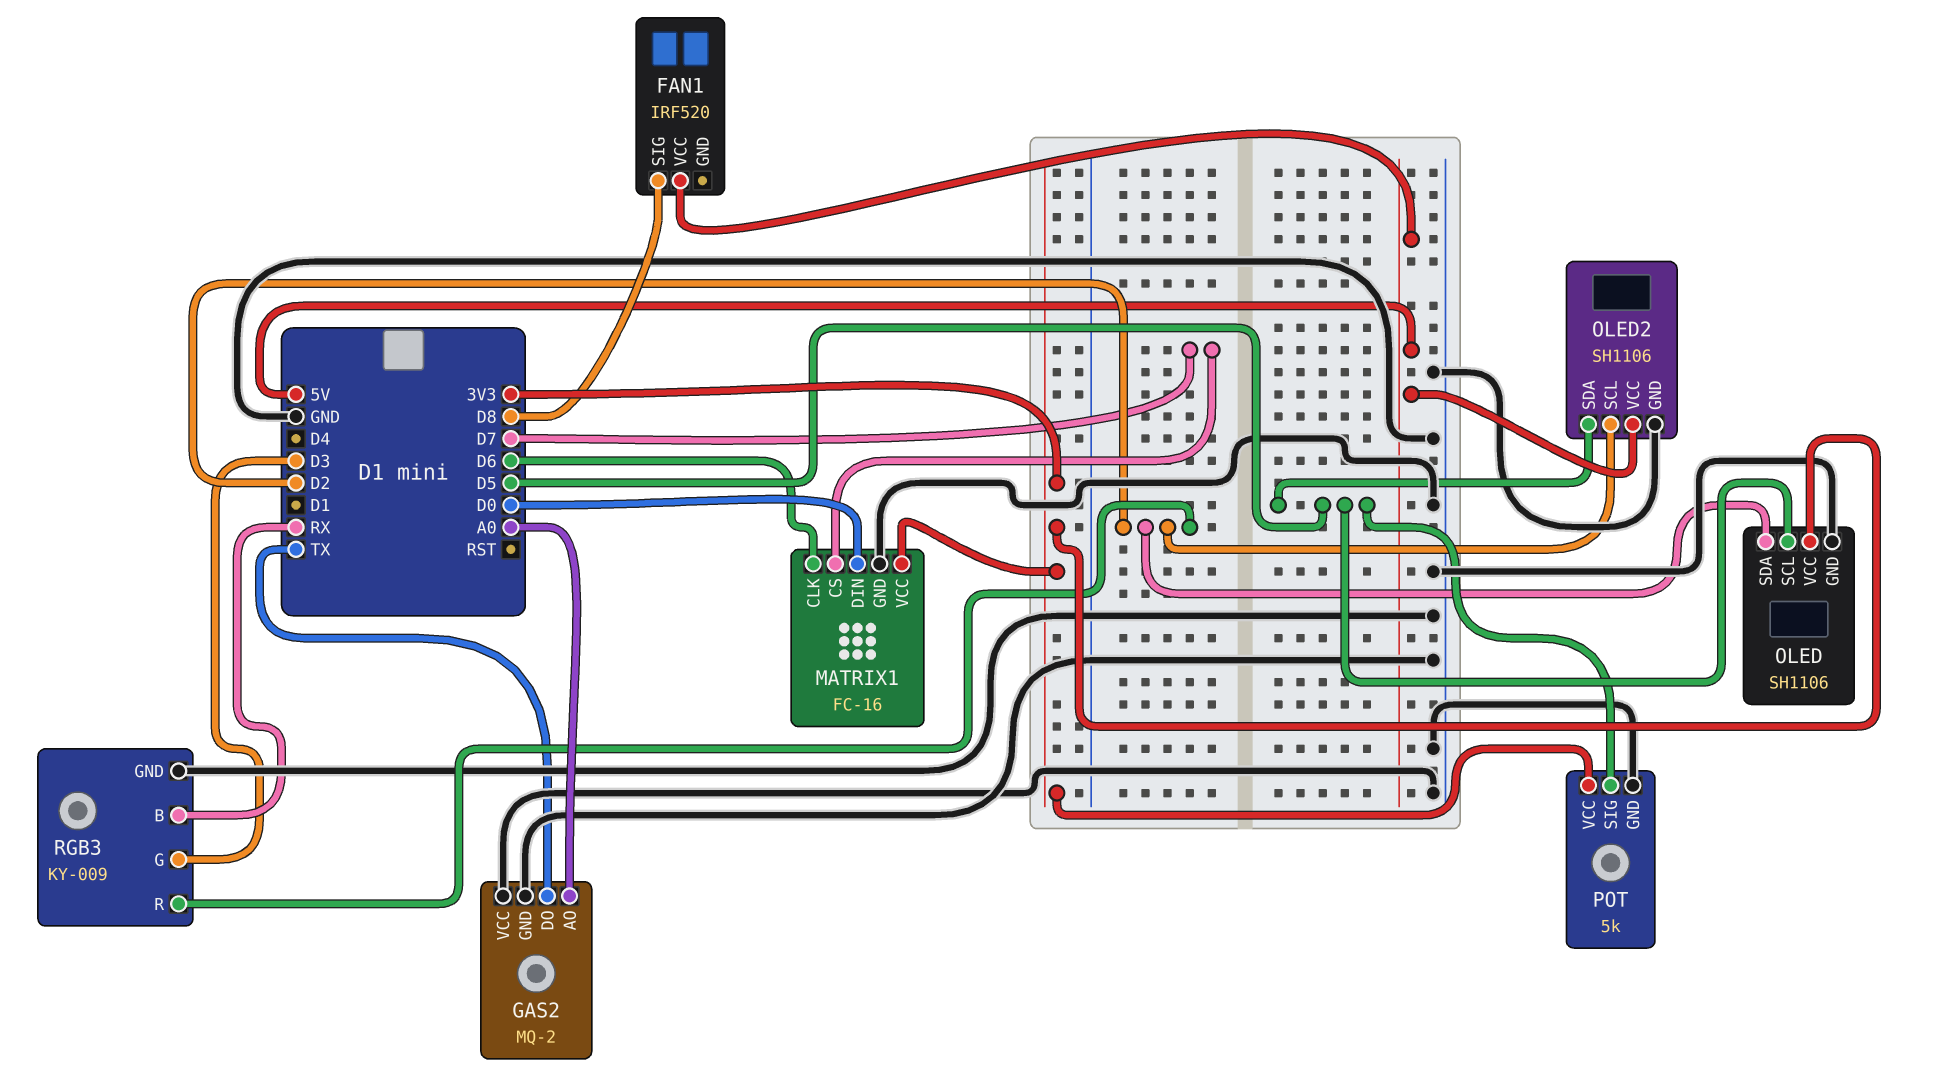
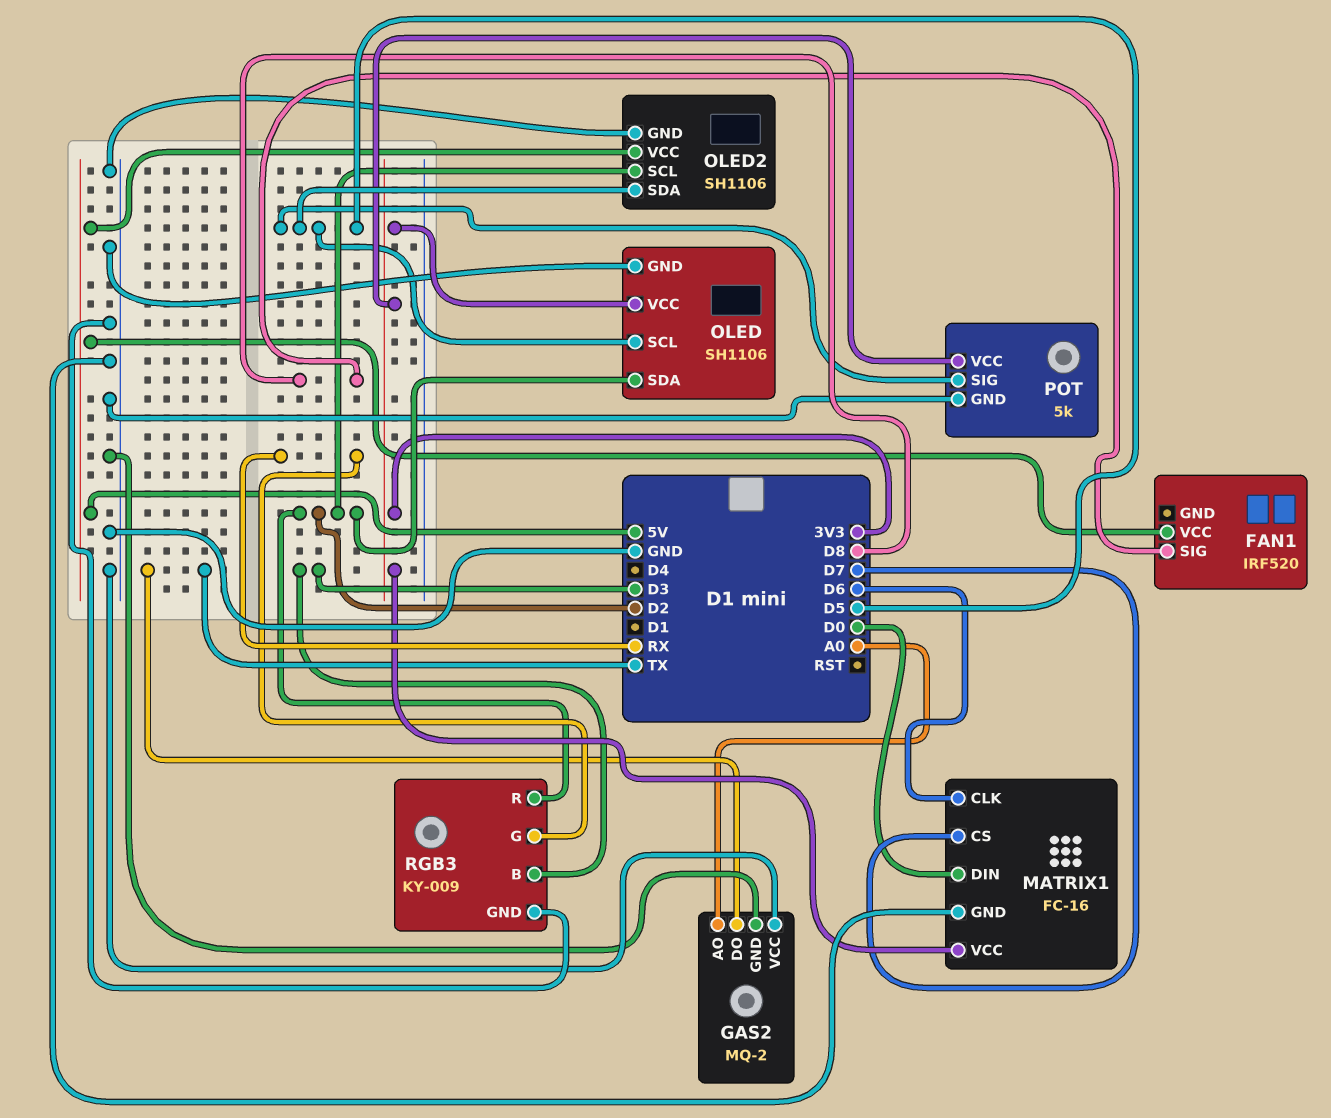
RGB3 pin B: RX -> D3
RGB3 pin G: D3 -> RX

